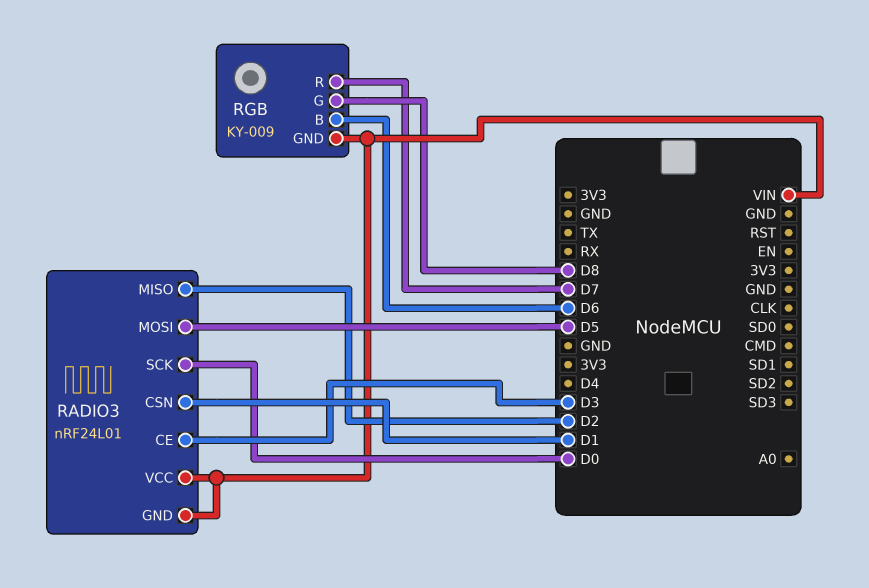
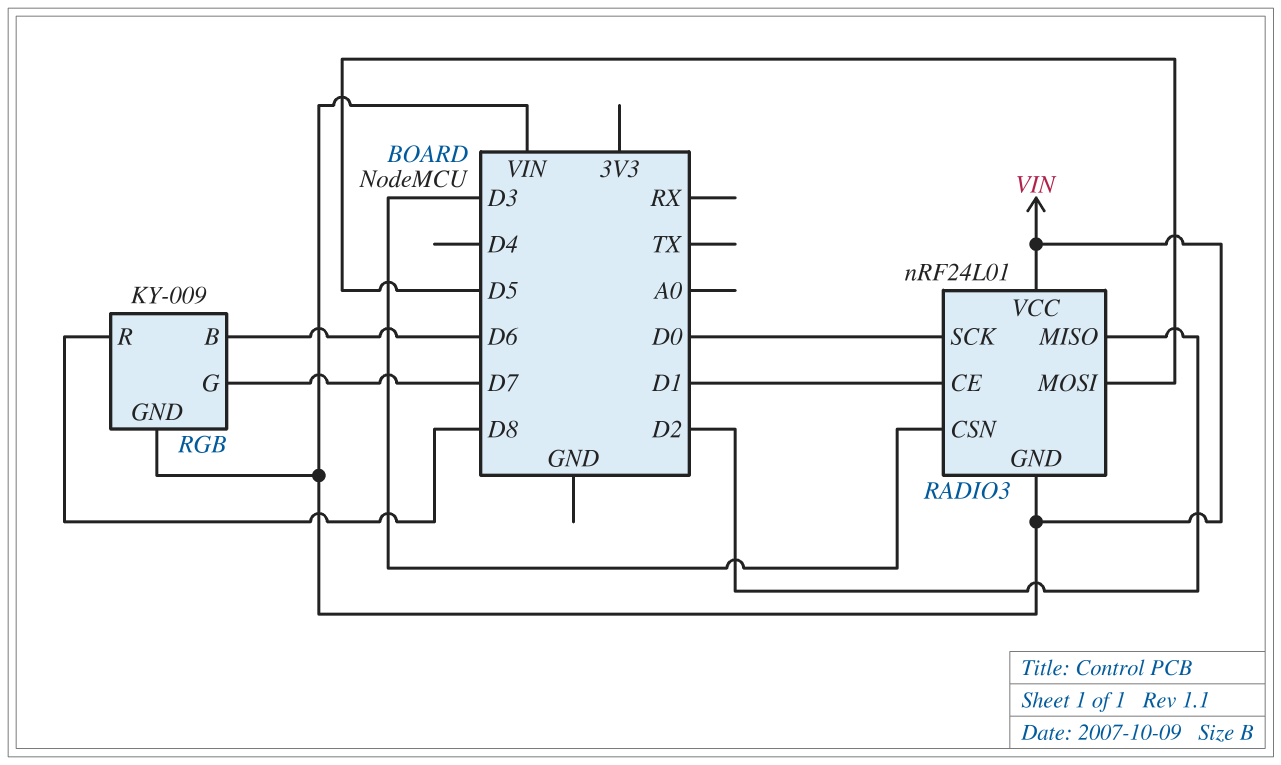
RADIO3 pin CE: D3 -> D1
RADIO3 pin CSN: D1 -> D3
RGB pin G: D8 -> D7
RGB pin R: D7 -> D8

